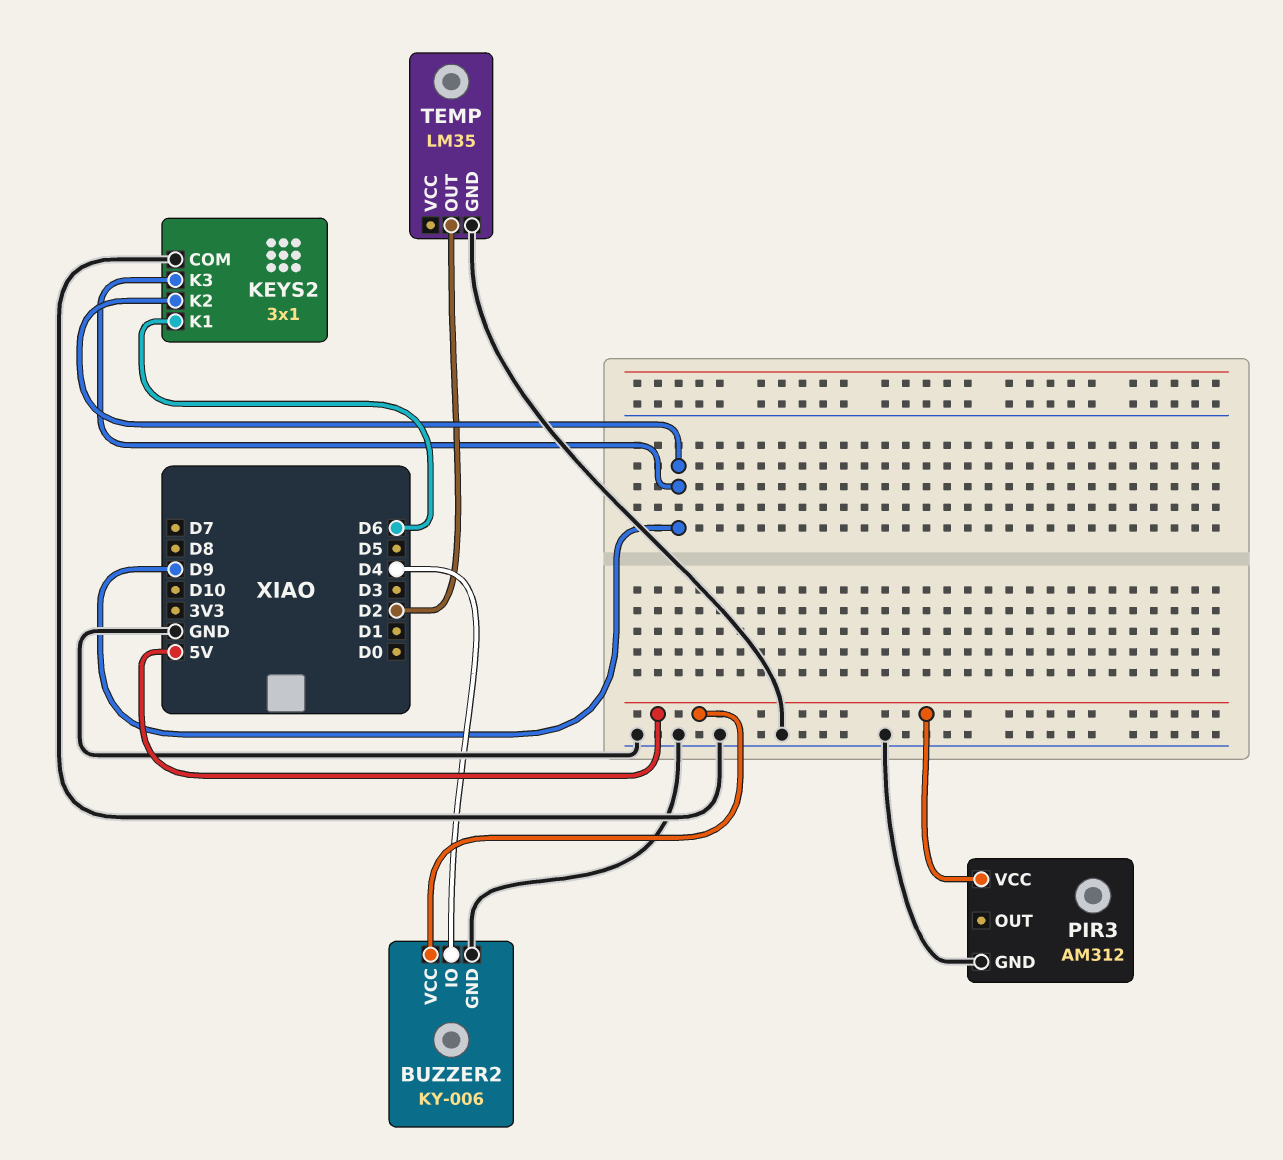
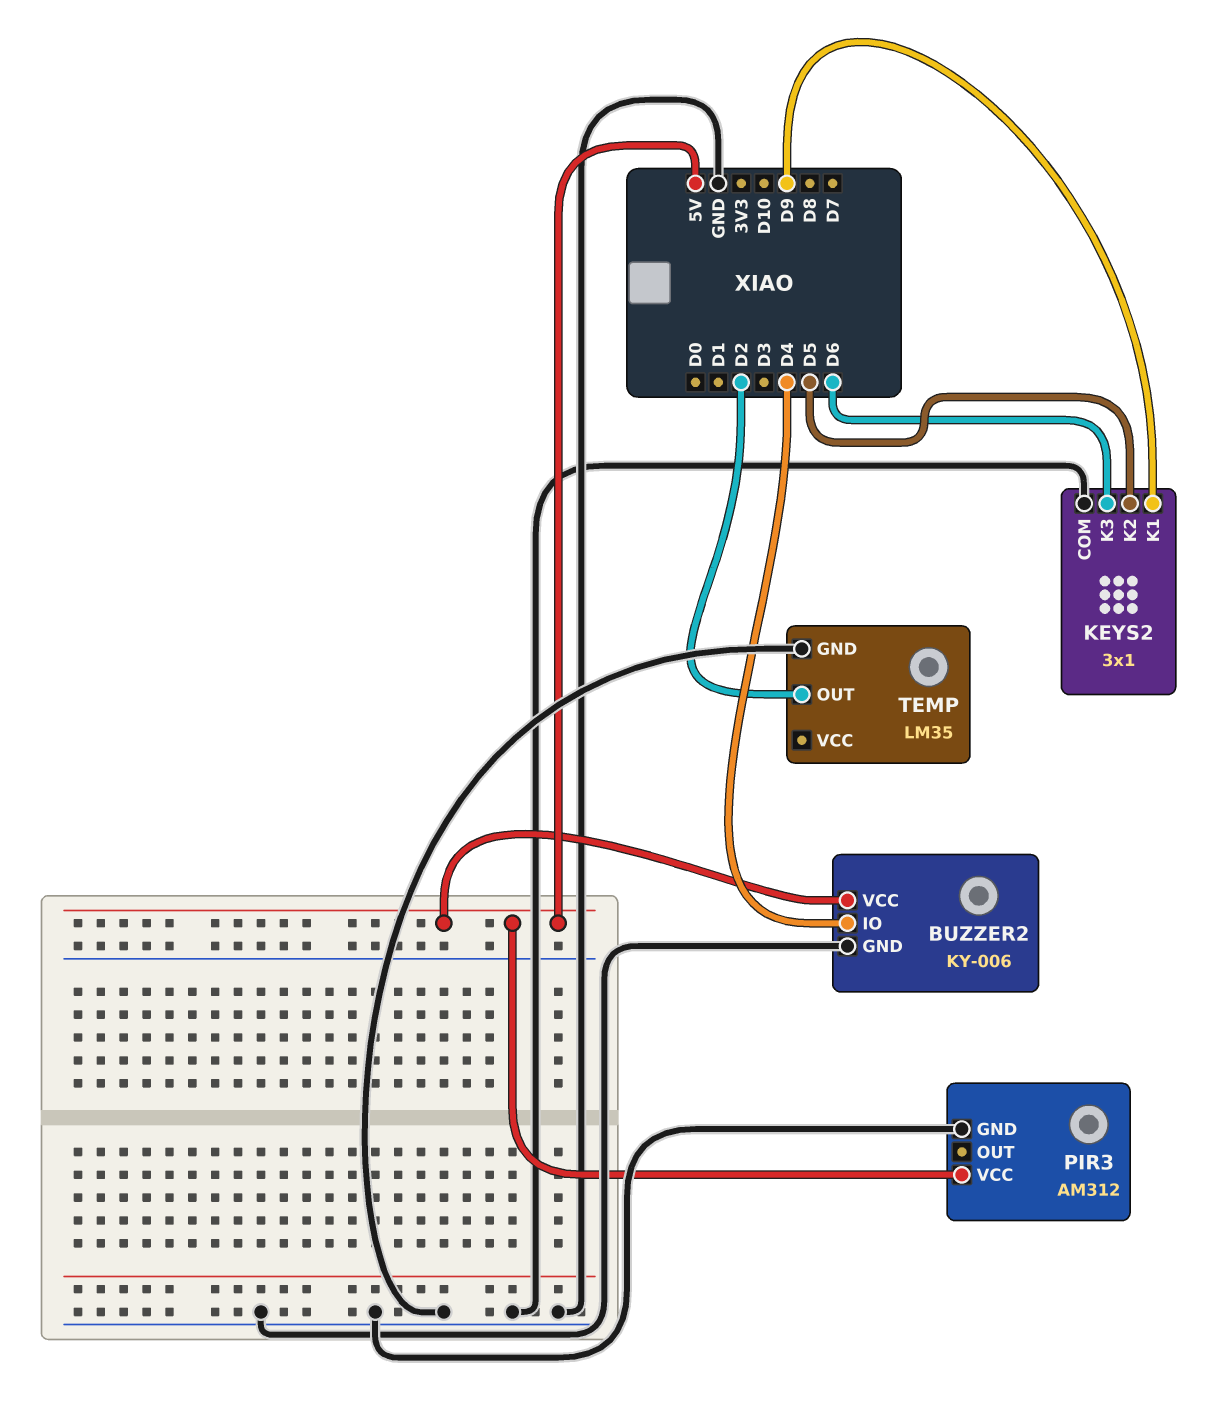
KEYS2 pin K1: D6 -> D9
KEYS2 pin K2: D9 -> D5
KEYS2 pin K3: D9 -> D6

